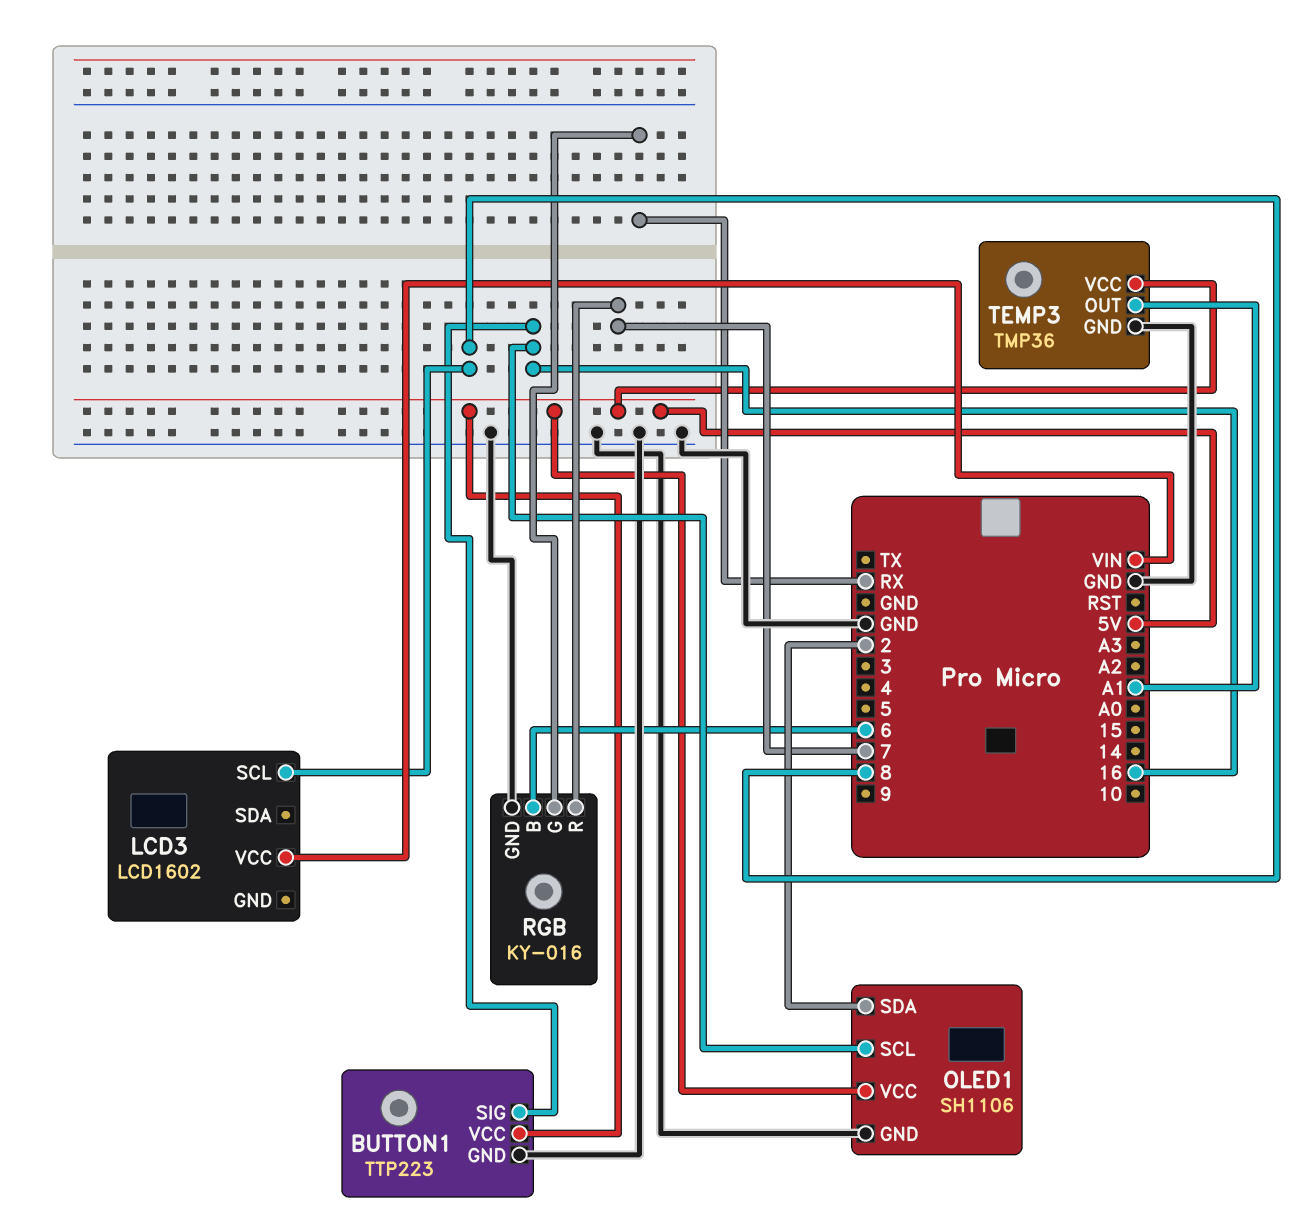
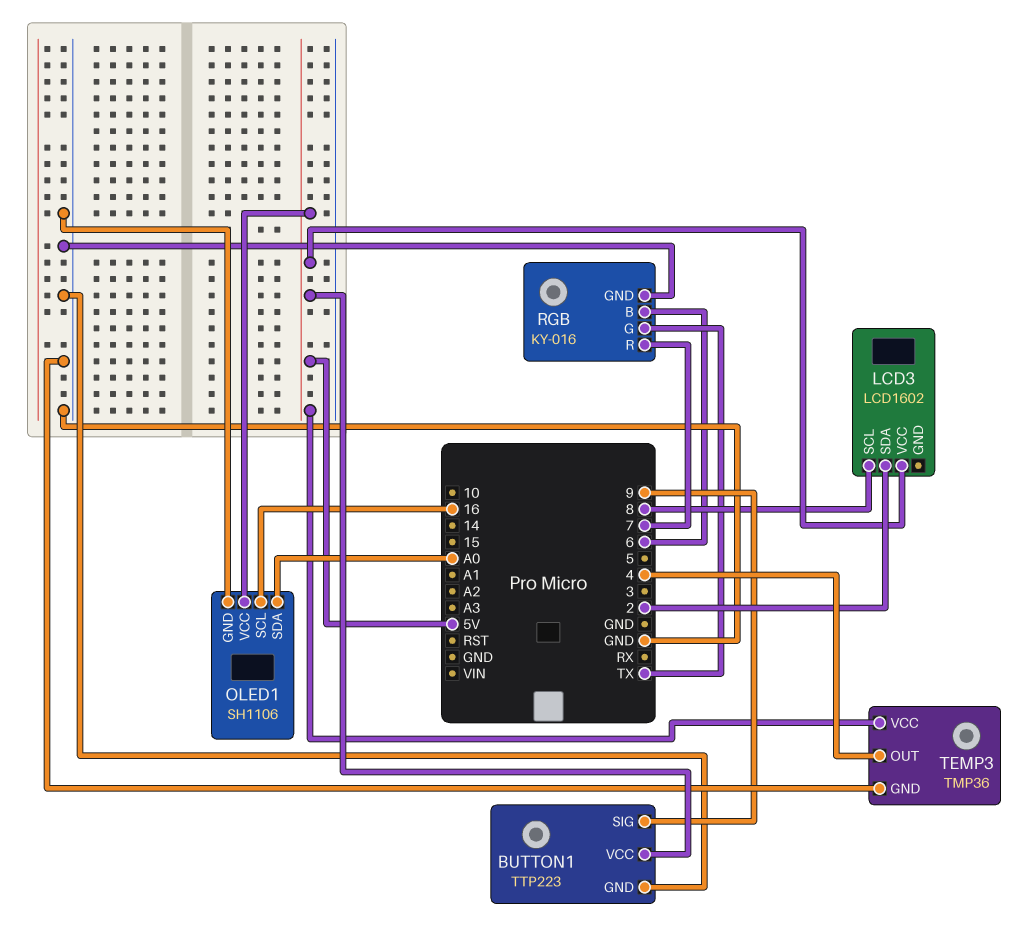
BUTTON1 pin SIG: 16 -> 9
LCD3 pin SDA: none -> 2
LCD3 pin VCC: VIN -> 5V
OLED1 pin SDA: 2 -> A0
RGB pin G: RX -> TX
TEMP3 pin OUT: A1 -> 4

